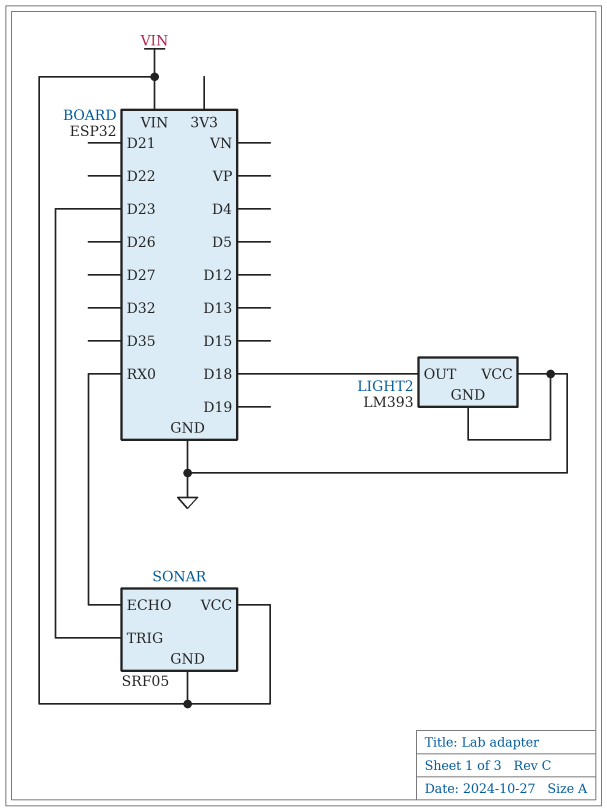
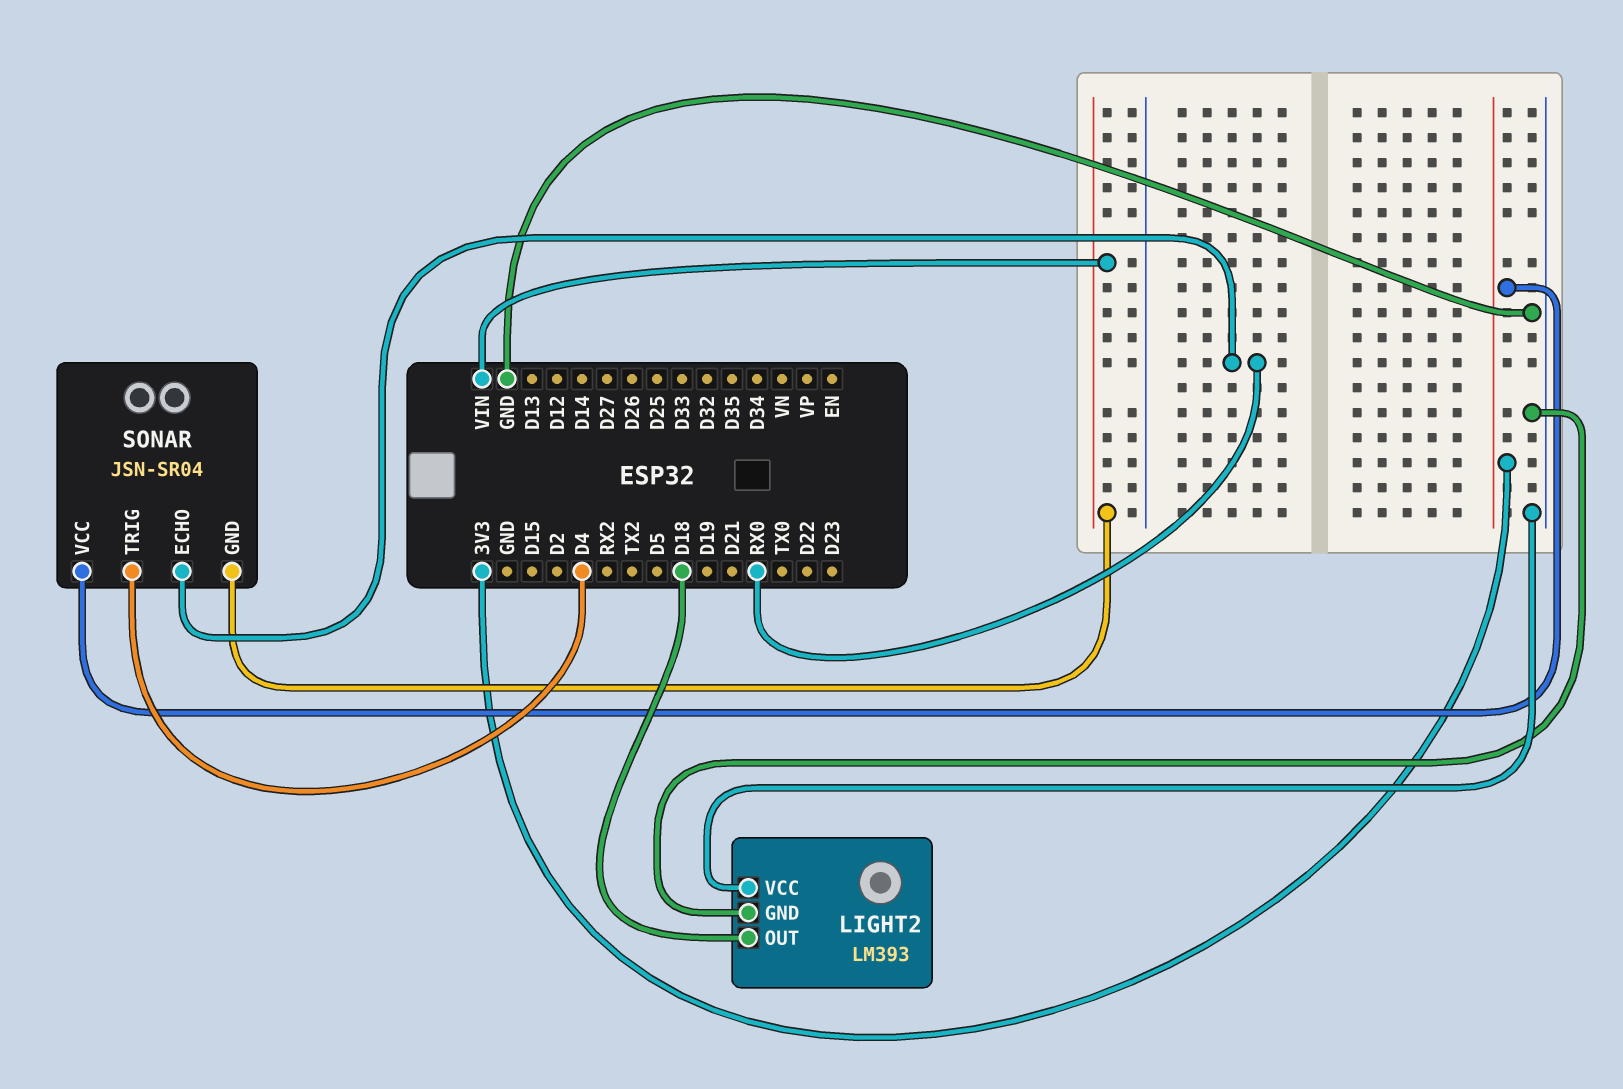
SONAR: SRF05 -> JSN-SR04
SONAR pin TRIG: D23 -> D4
SONAR pin VCC: VIN -> 3V3

